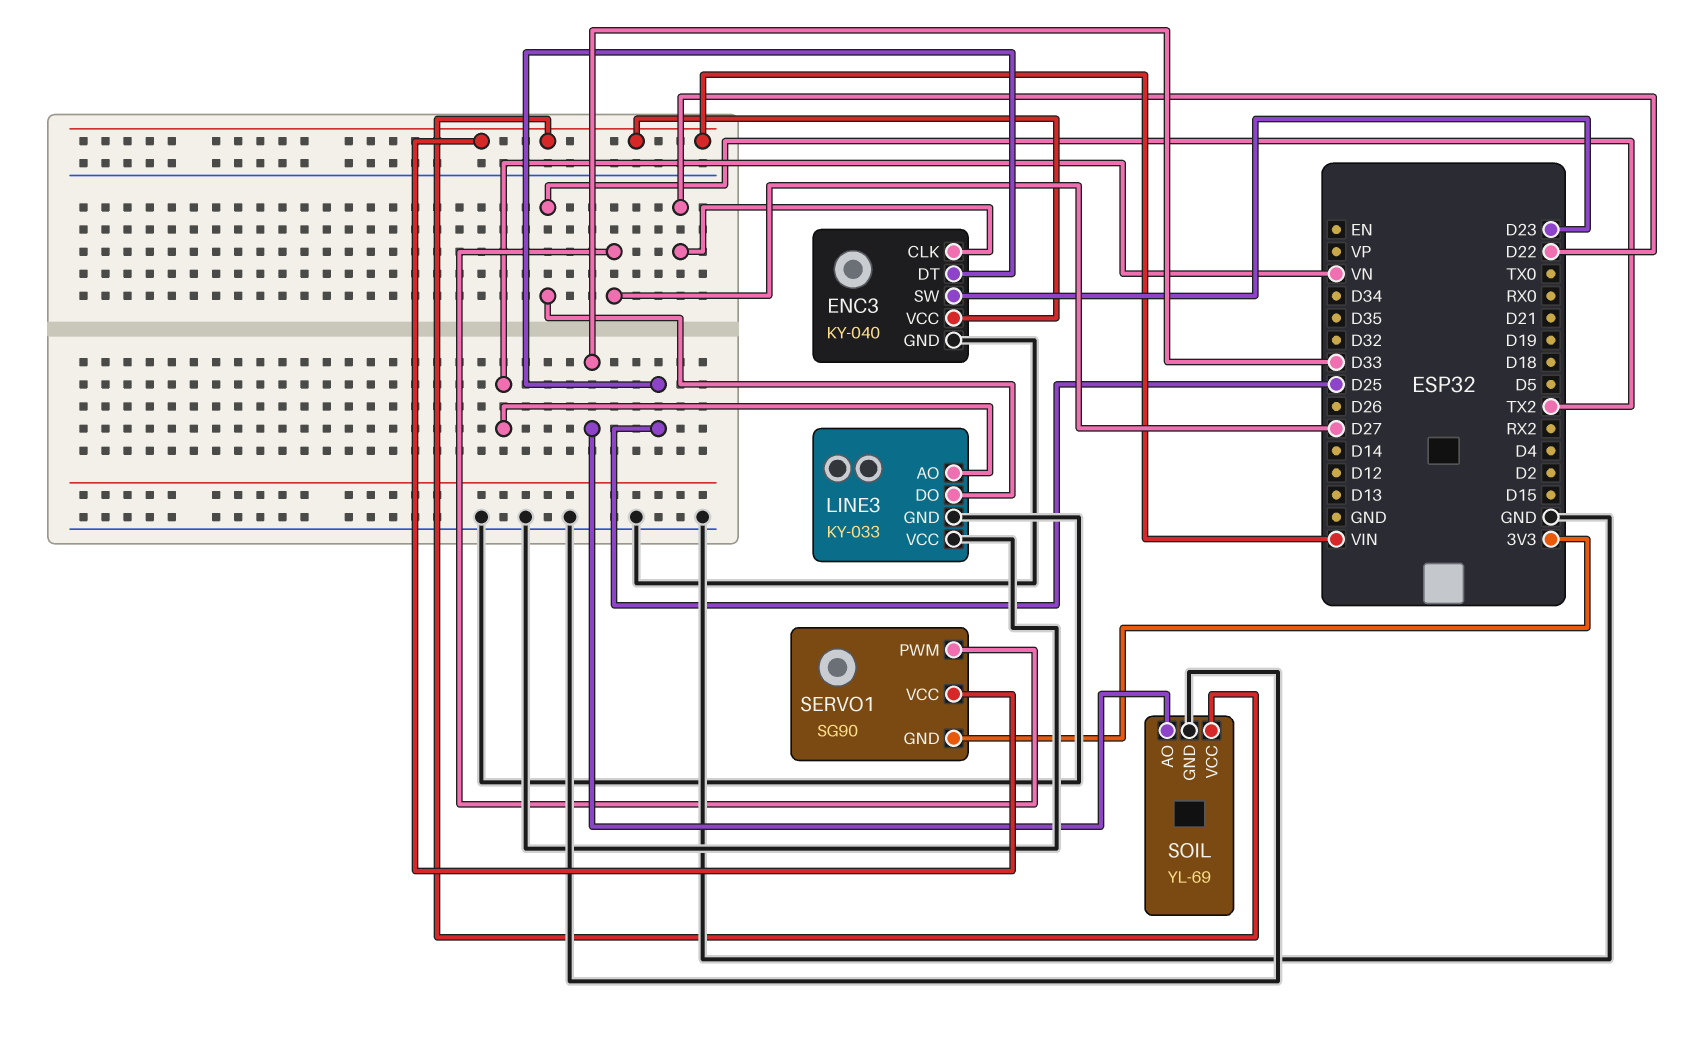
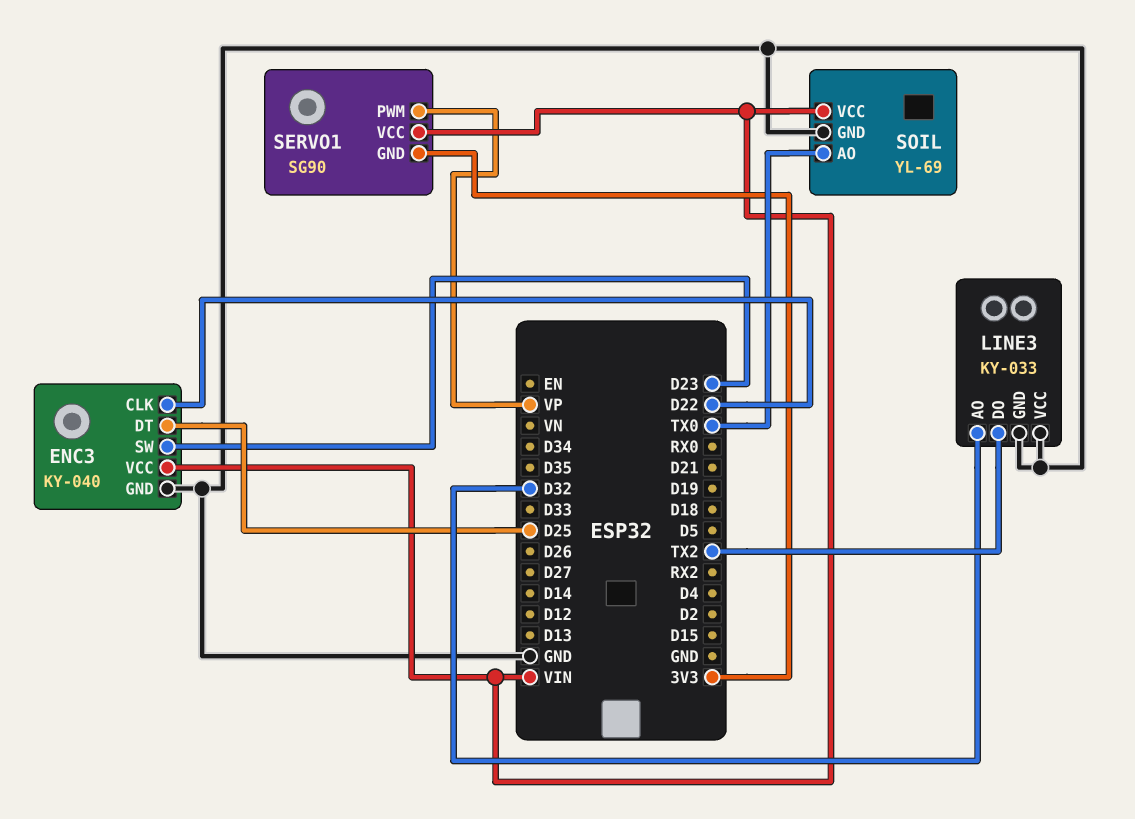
LINE3 pin AO: VN -> D32
SERVO1 pin PWM: D27 -> VP
SOIL pin AO: D33 -> TX0

